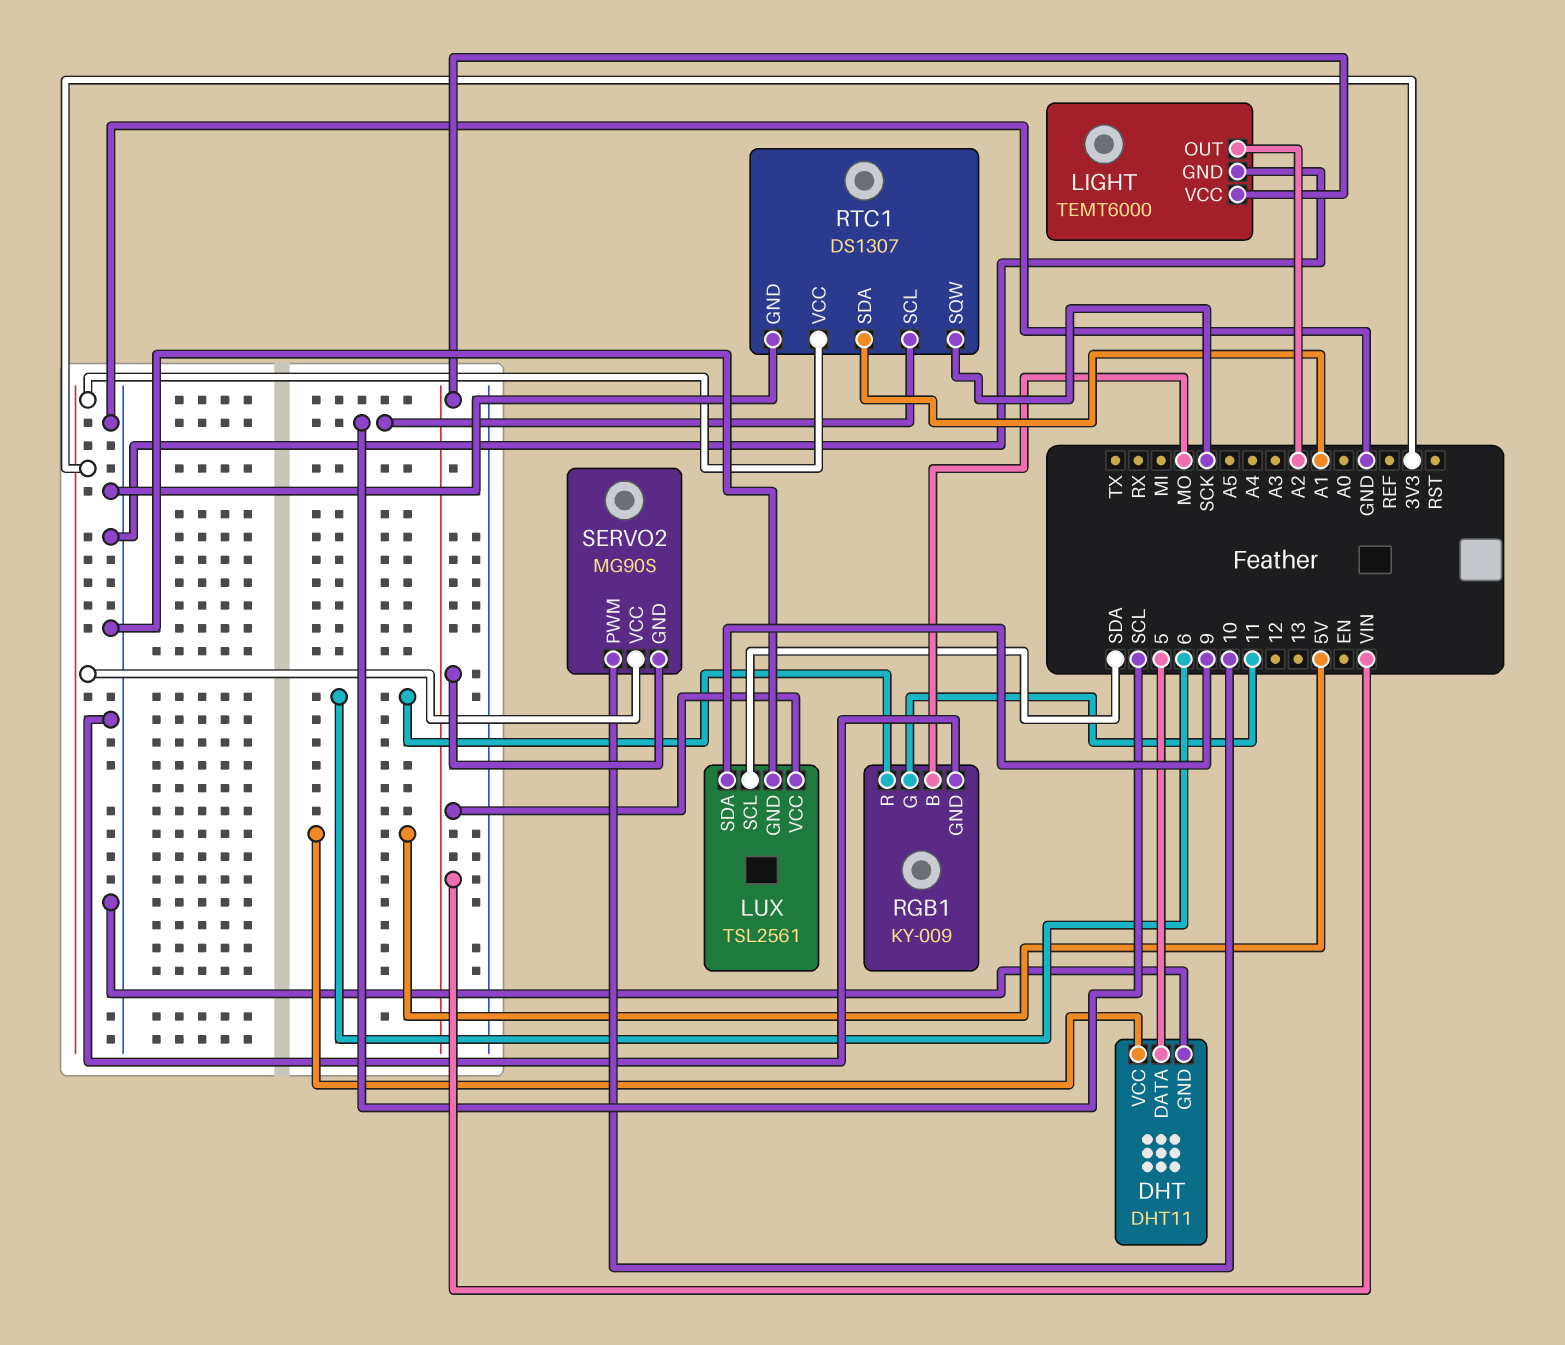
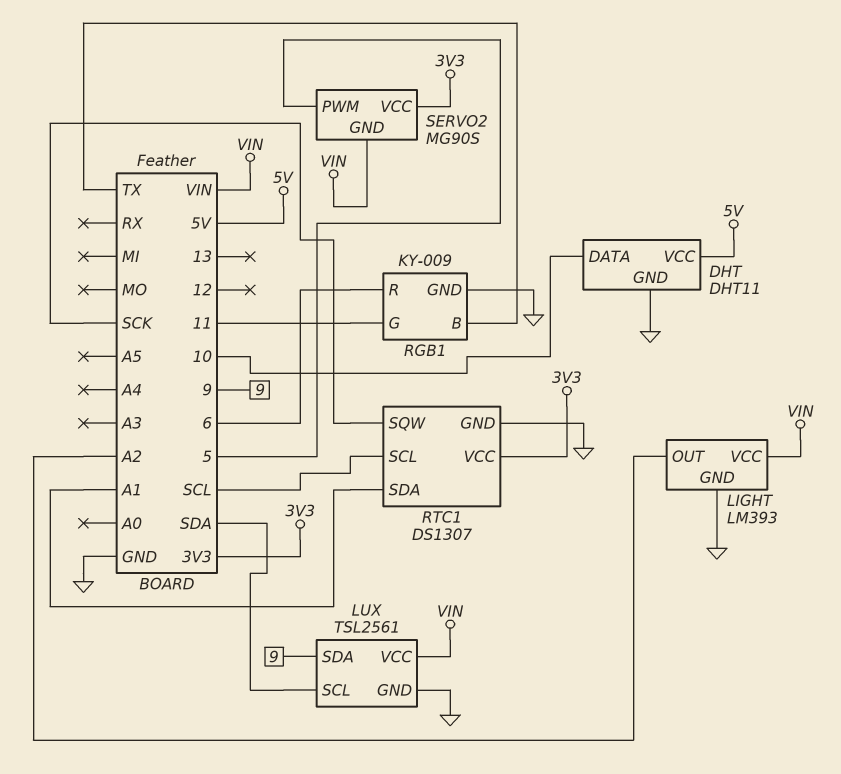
DHT pin DATA: 5 -> 10
LIGHT: TEMT6000 -> LM393
RGB1 pin B: MO -> TX
SERVO2 pin PWM: 10 -> 5

